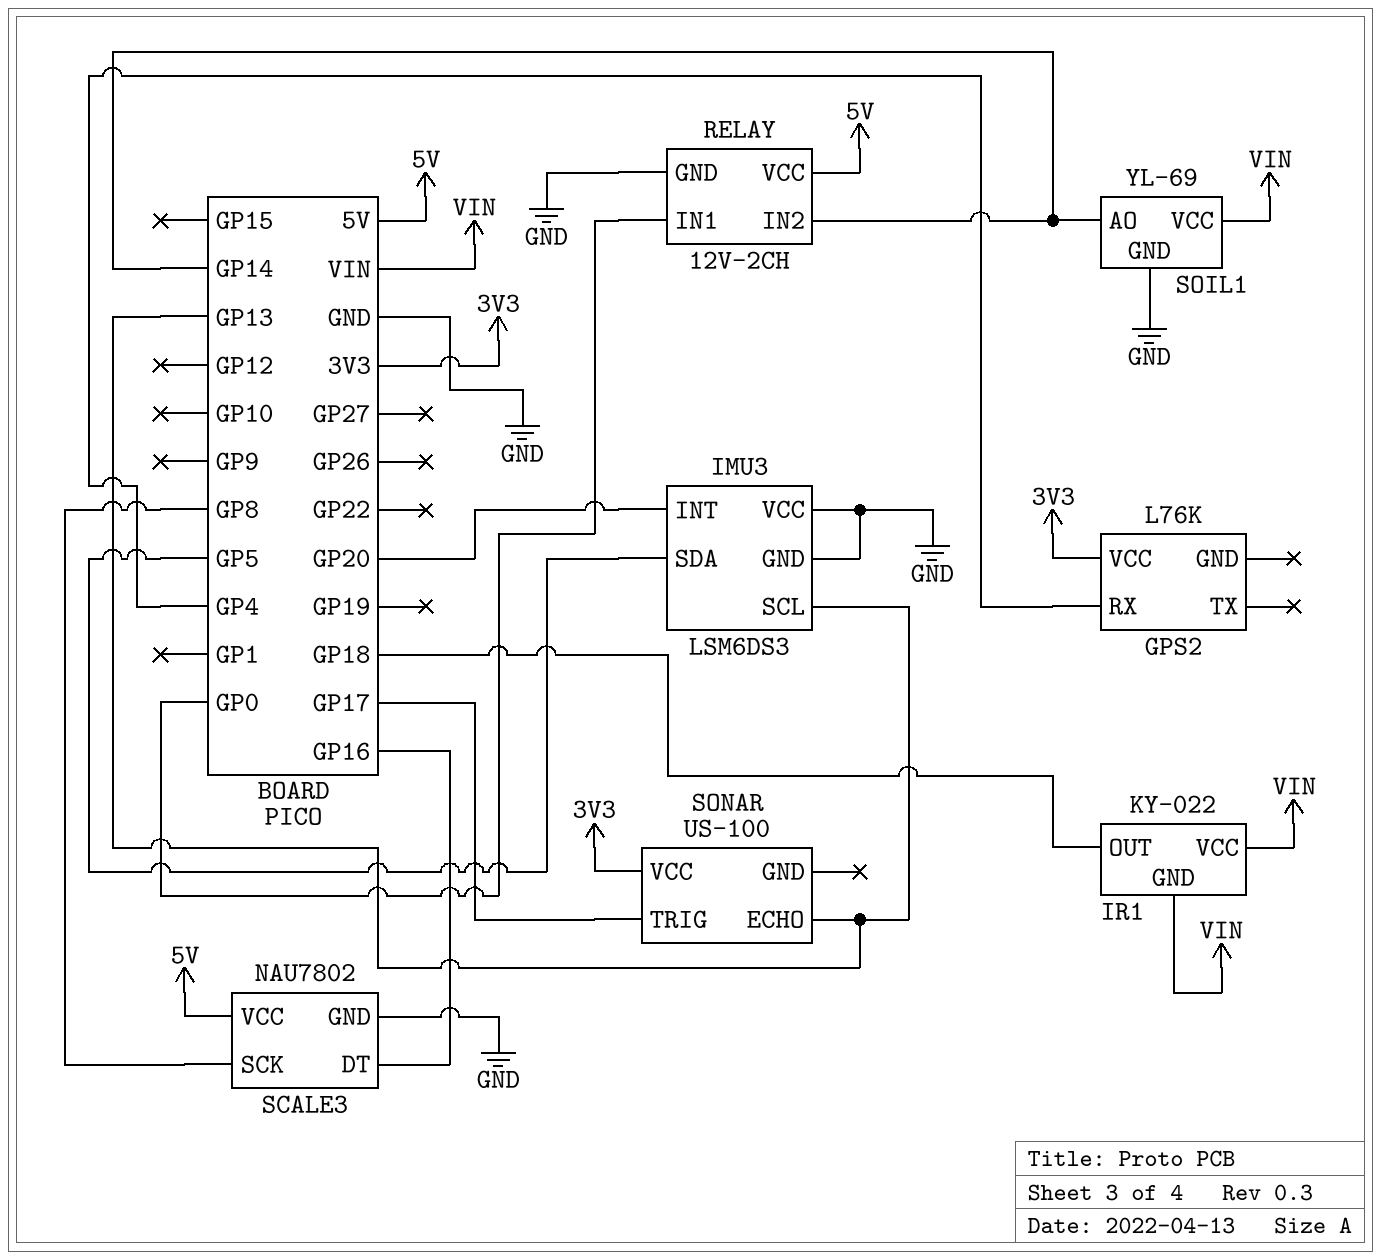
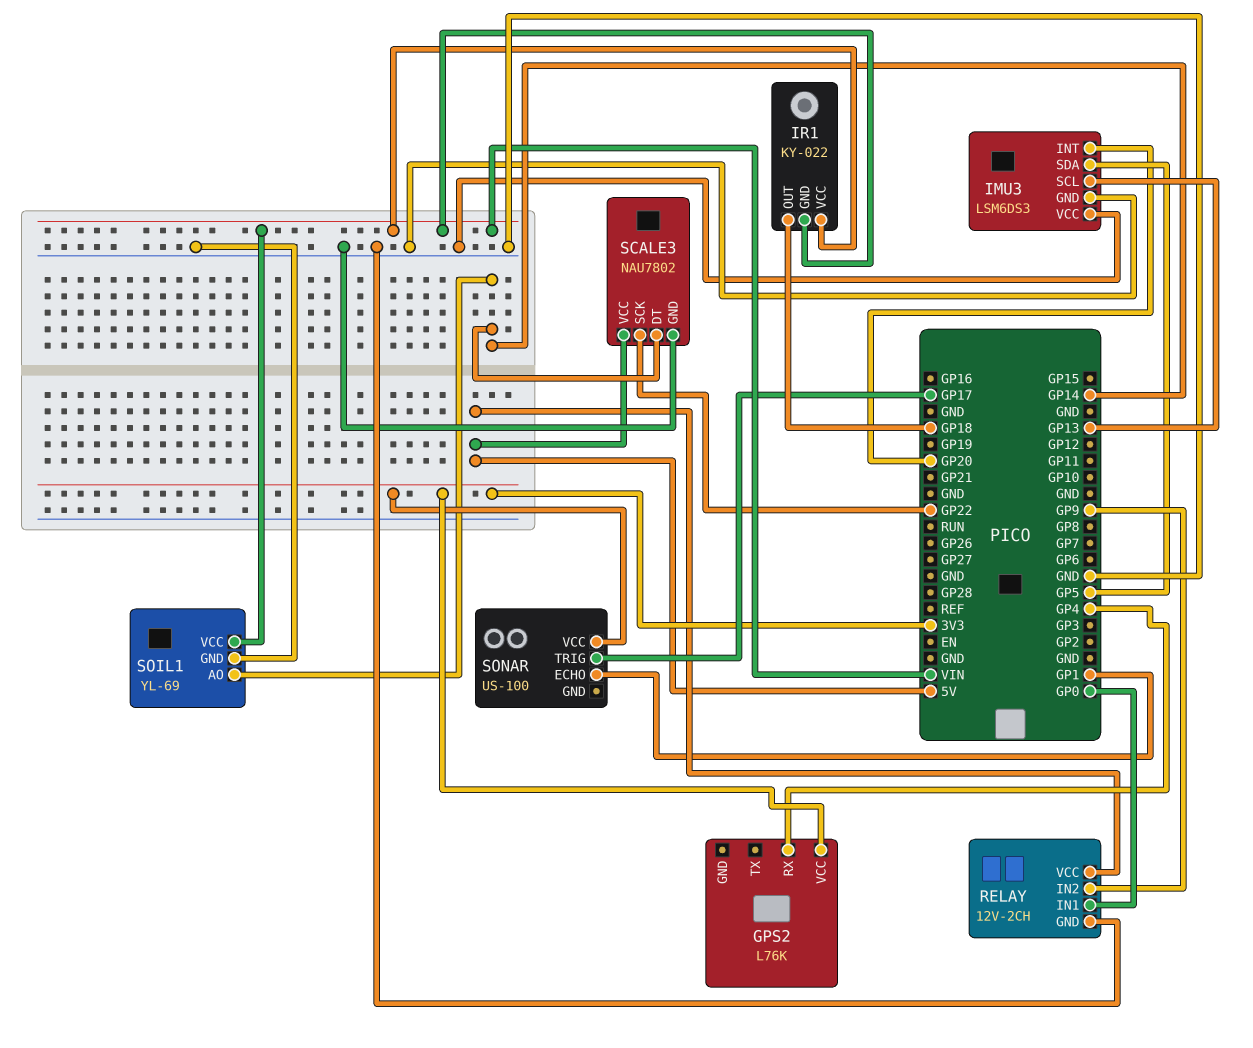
RELAY pin IN2: GP14 -> GP9
SCALE3 pin DT: GP16 -> GP14
SCALE3 pin SCK: GP8 -> GP22
SONAR pin ECHO: GP13 -> GP1

